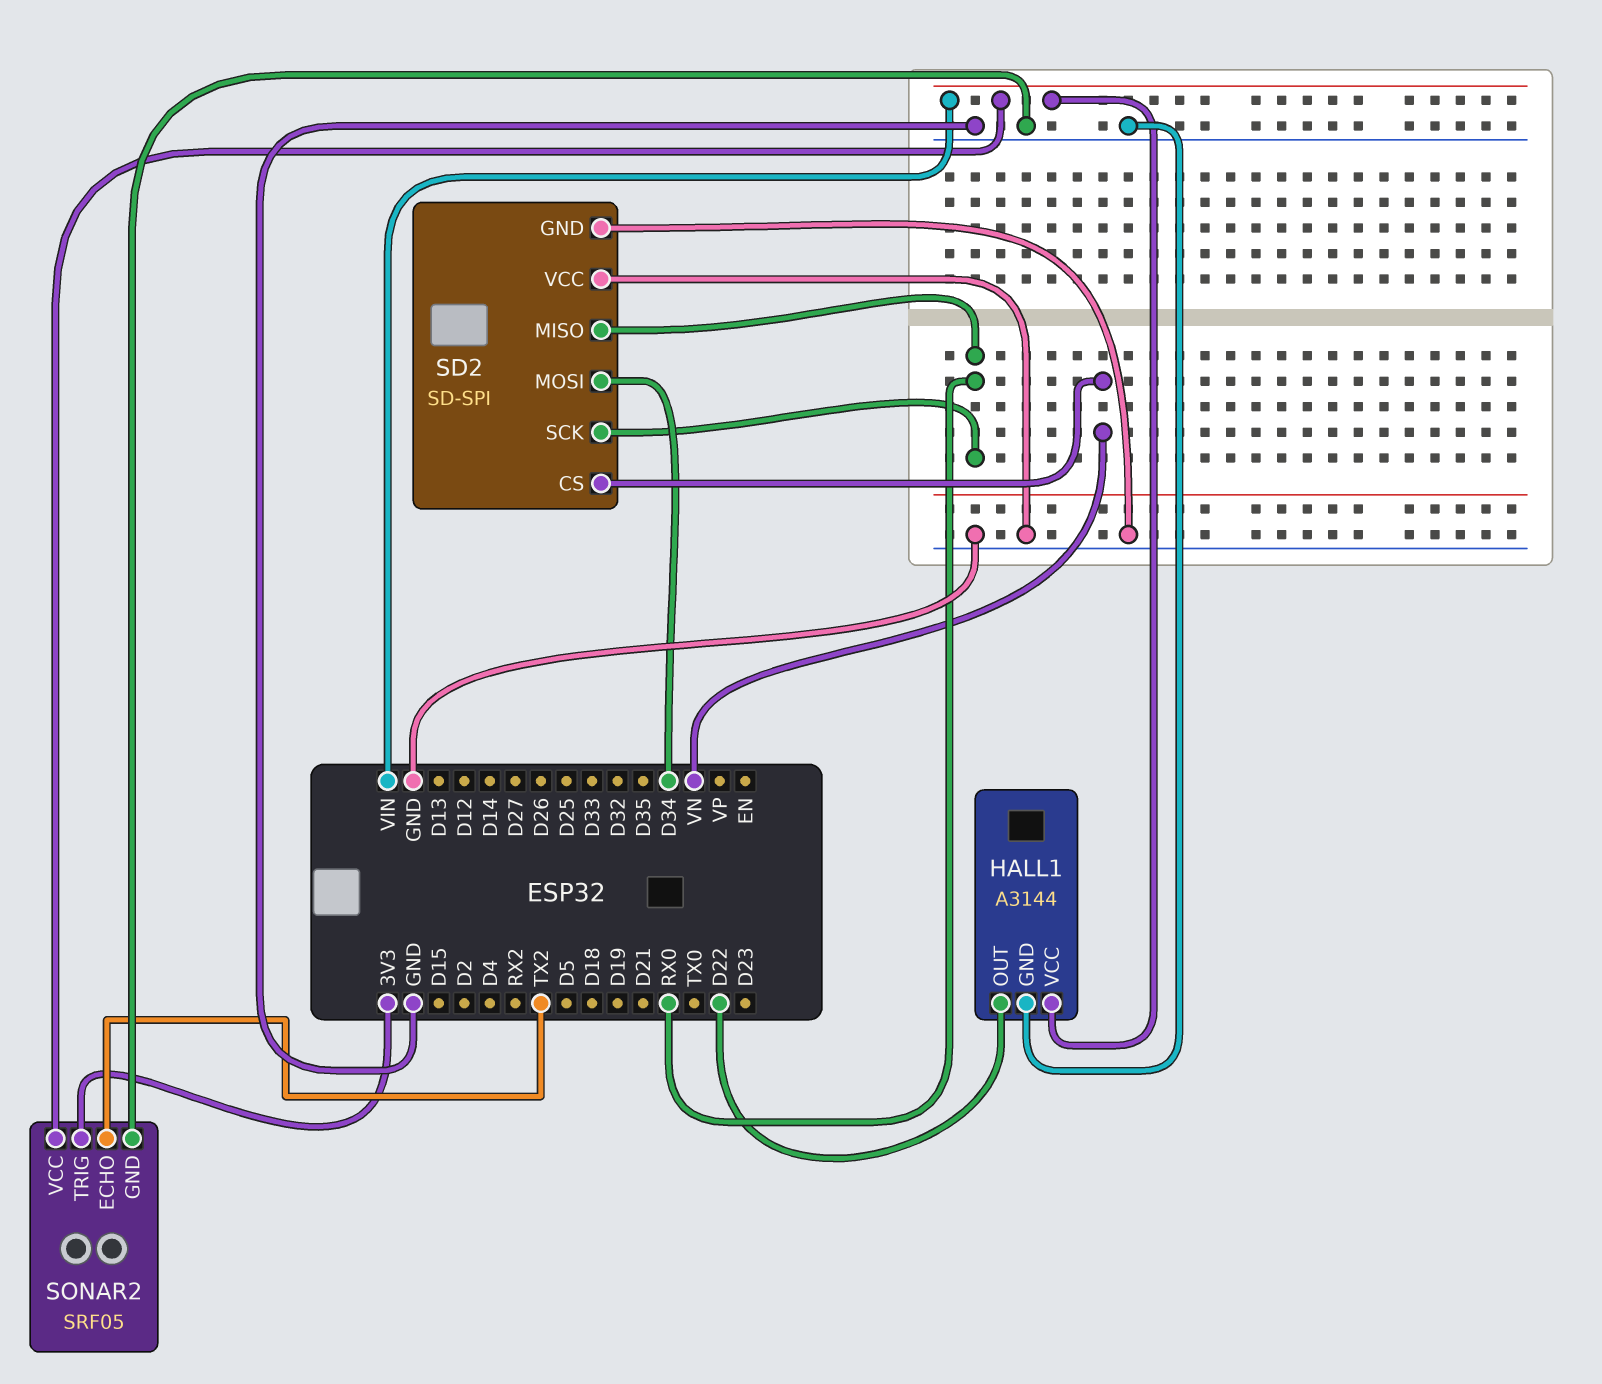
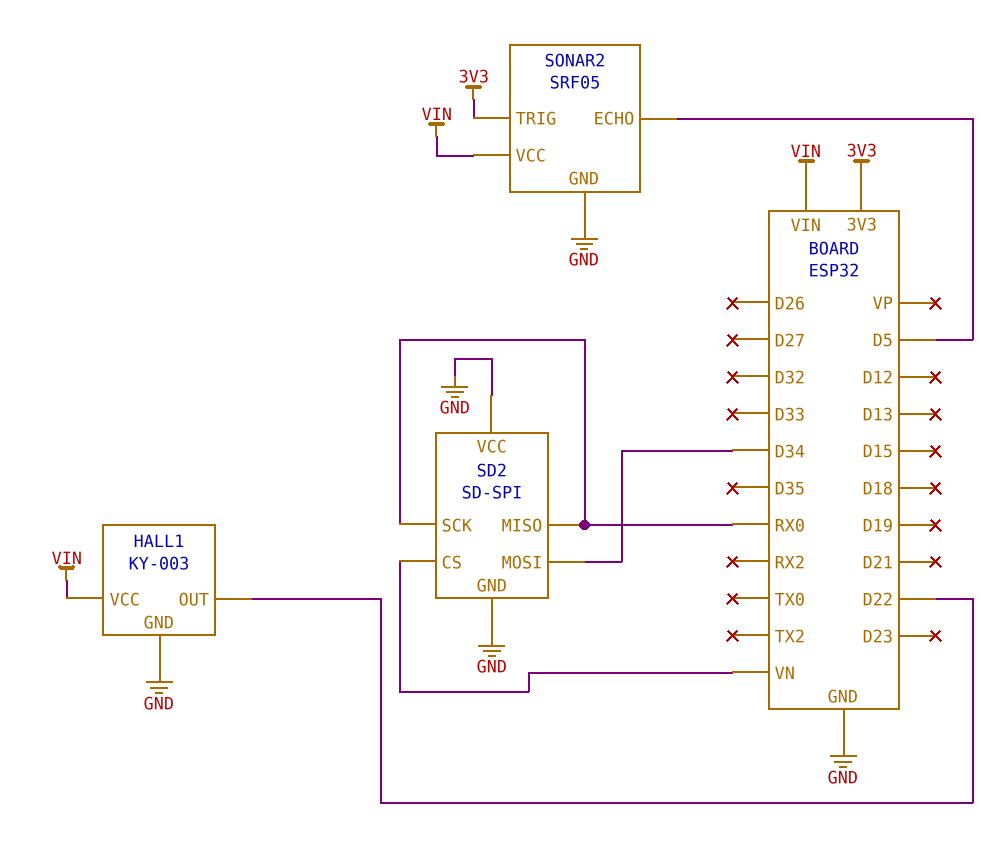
HALL1: A3144 -> KY-003
SONAR2 pin ECHO: TX2 -> D5

